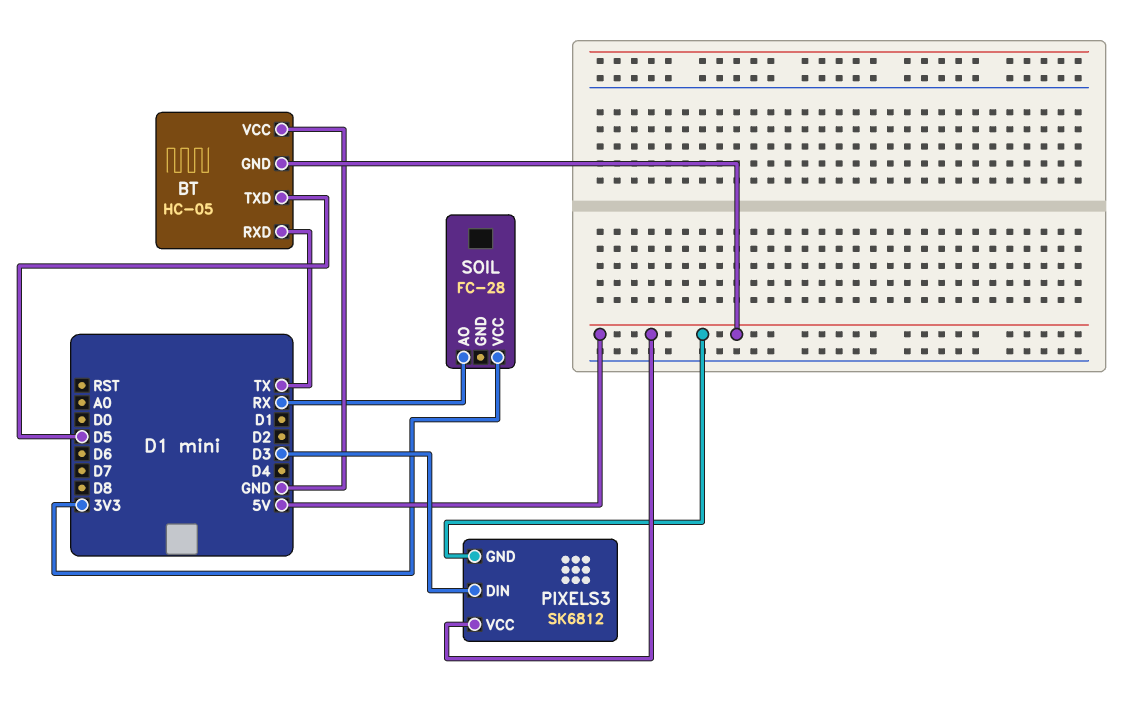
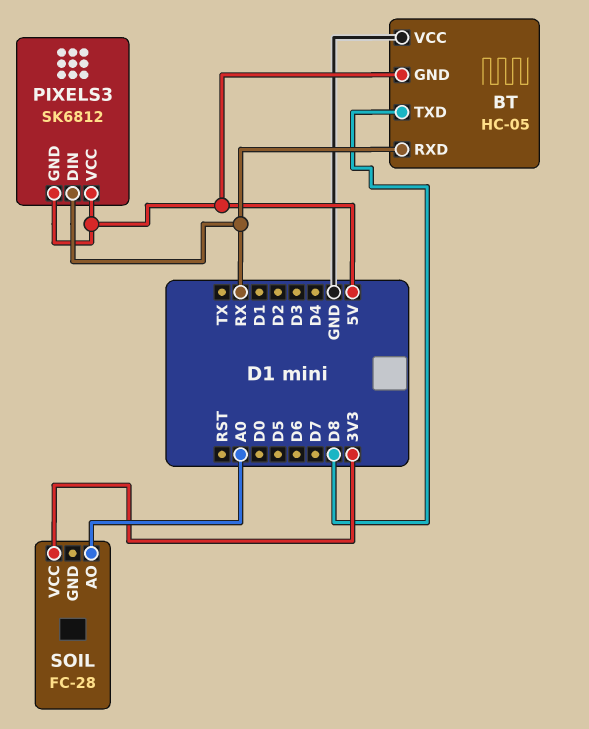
BT pin RXD: TX -> RX
BT pin TXD: D5 -> D8
PIXELS3 pin DIN: D3 -> RX
SOIL pin AO: RX -> A0

